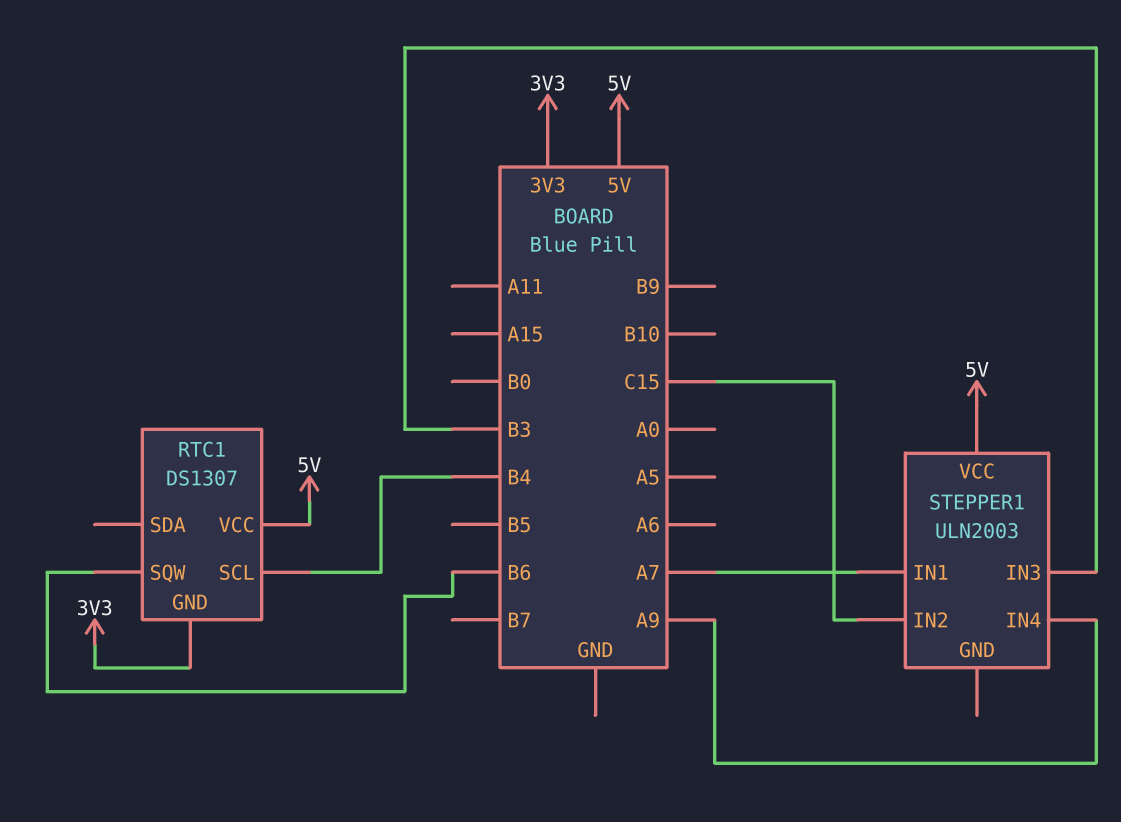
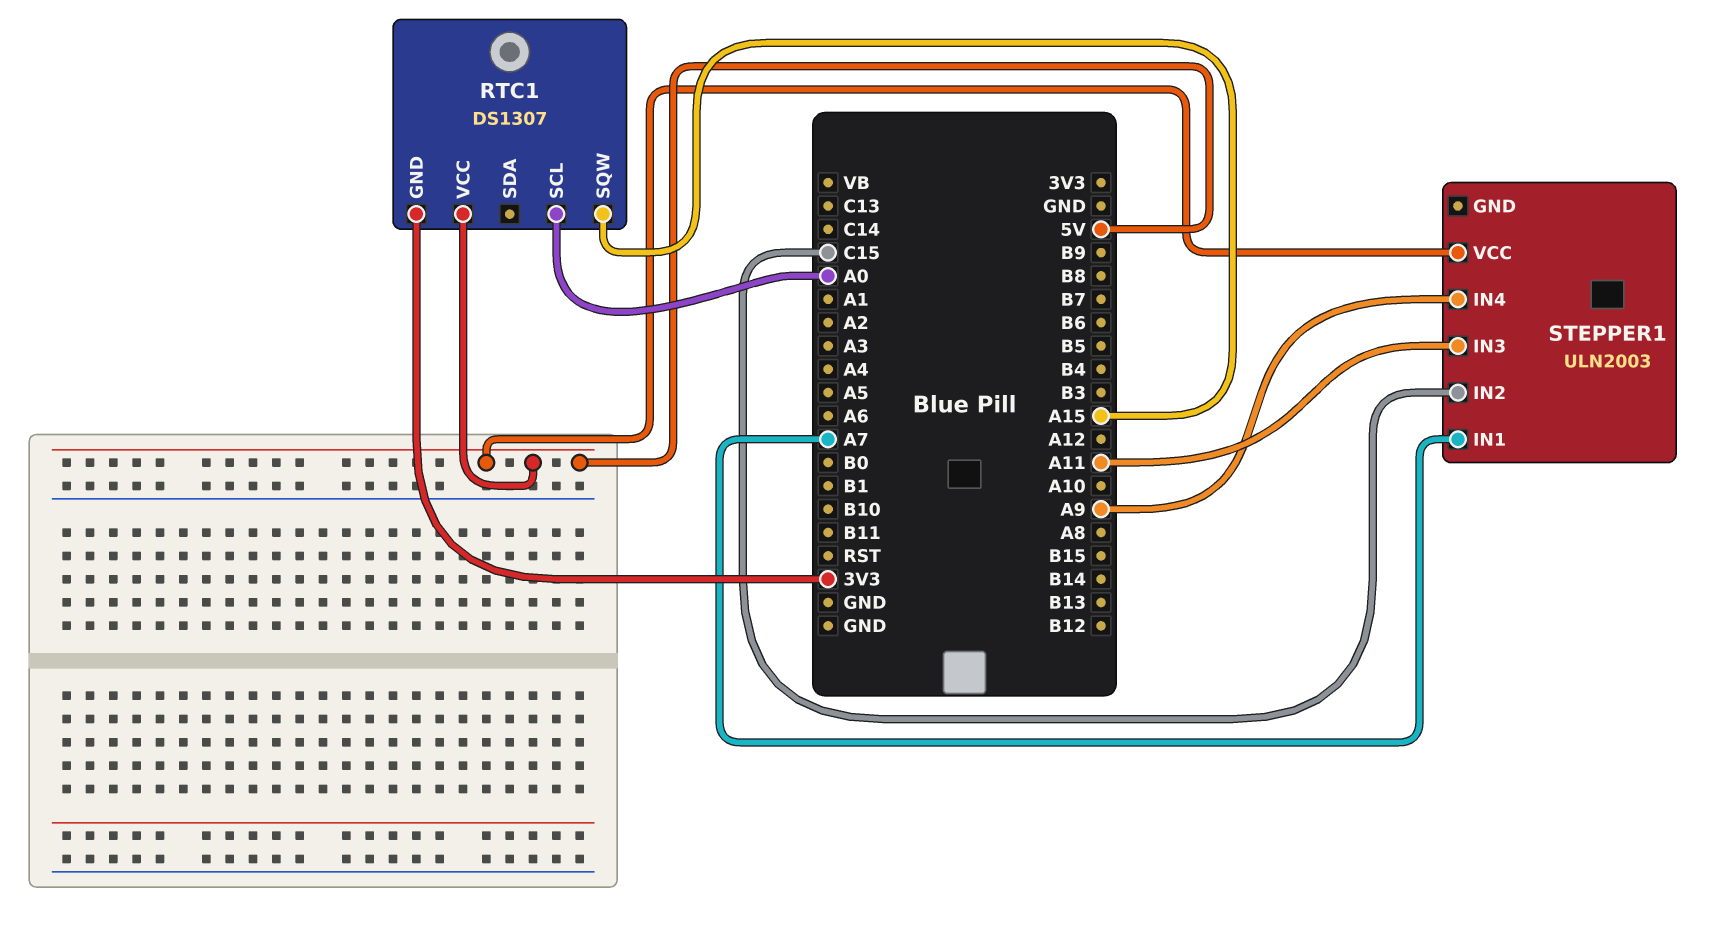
RTC1 pin SCL: B4 -> A0
RTC1 pin SQW: B6 -> A15
STEPPER1 pin IN3: B3 -> A11

